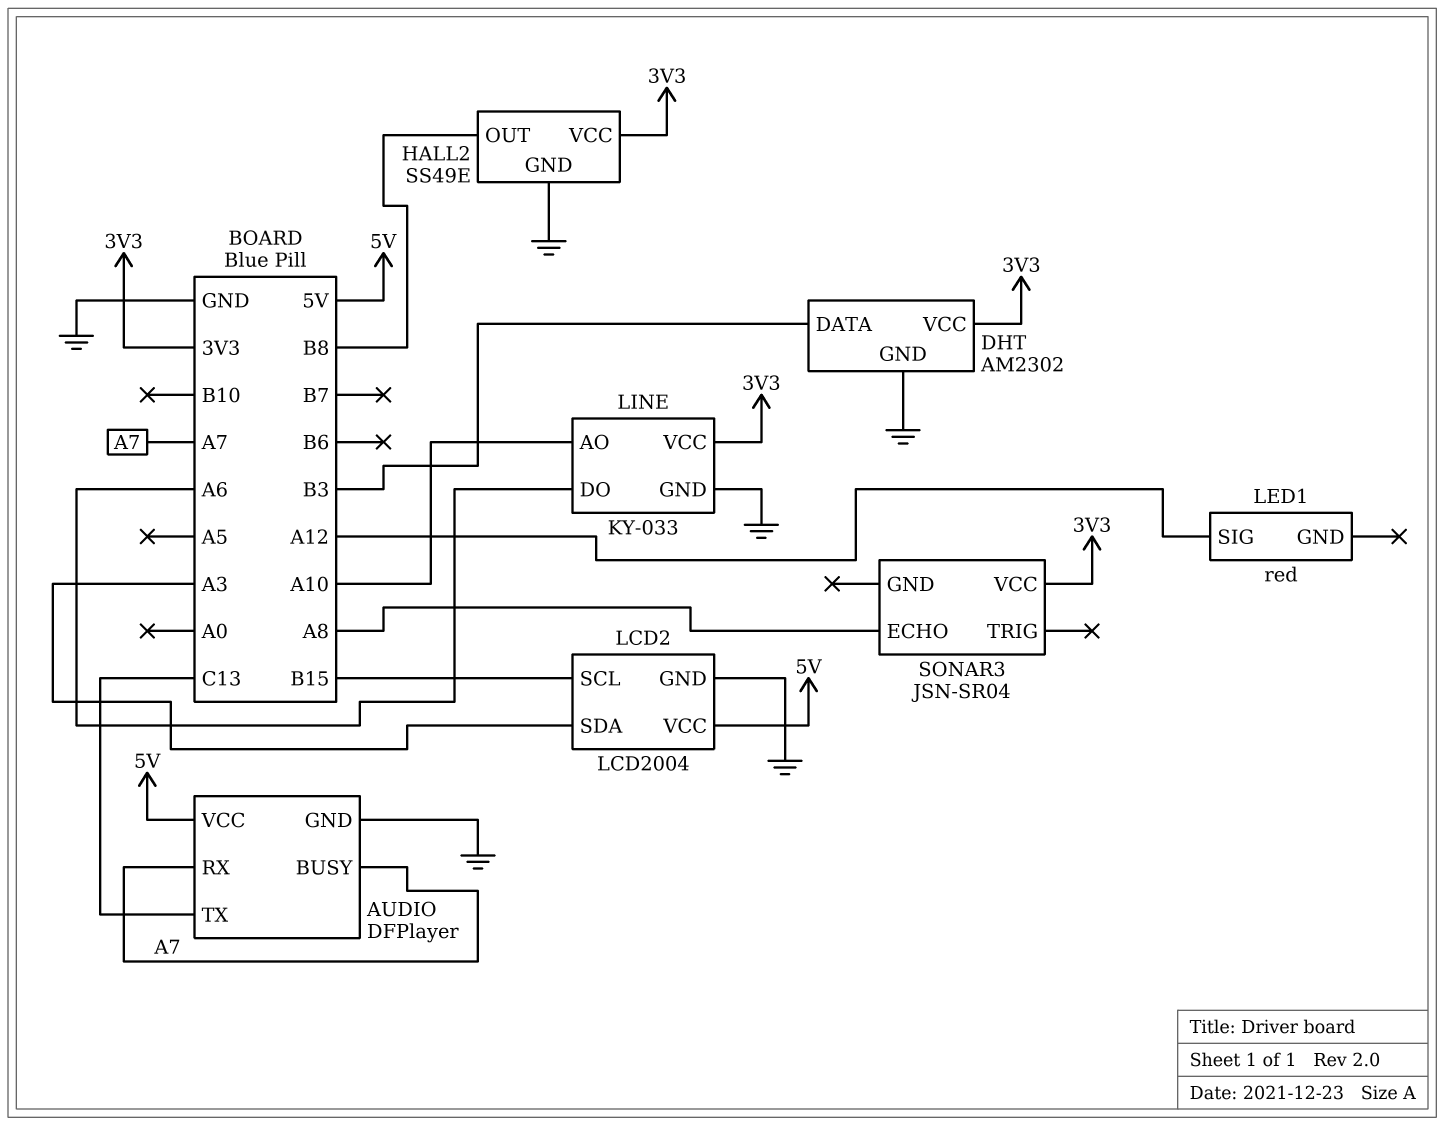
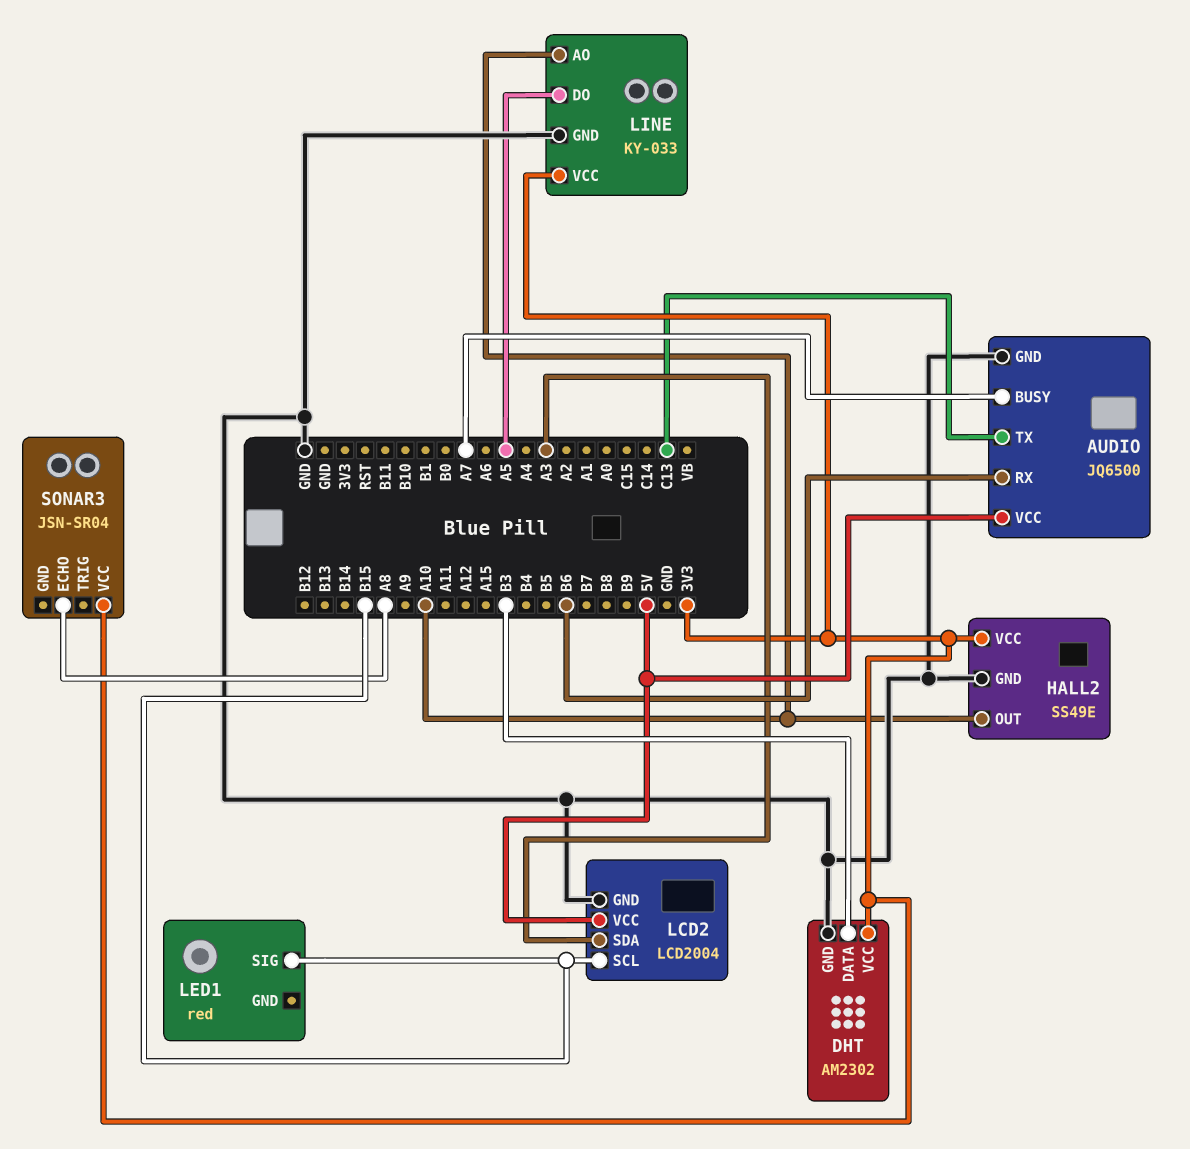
AUDIO: DFPlayer -> JQ6500
AUDIO pin RX: A7 -> B6
HALL2 pin OUT: B8 -> A10
LED1 pin SIG: A12 -> B15
LINE pin DO: A6 -> A5

